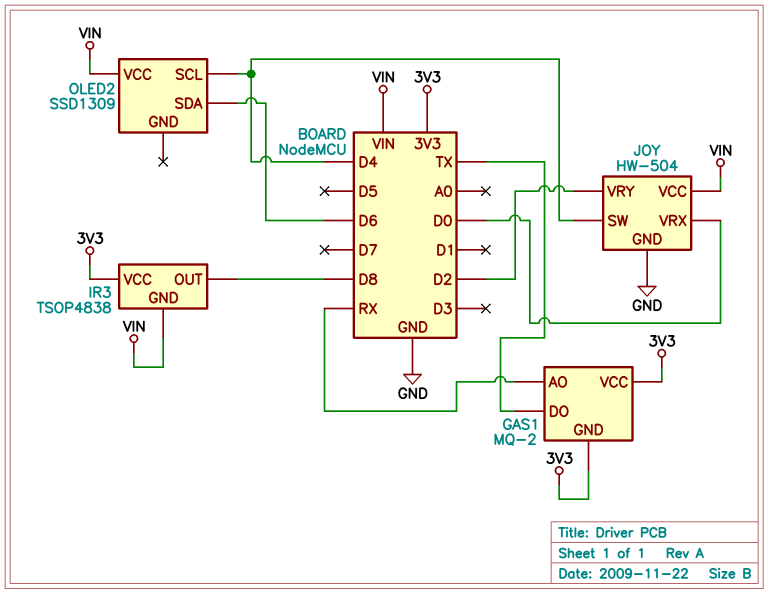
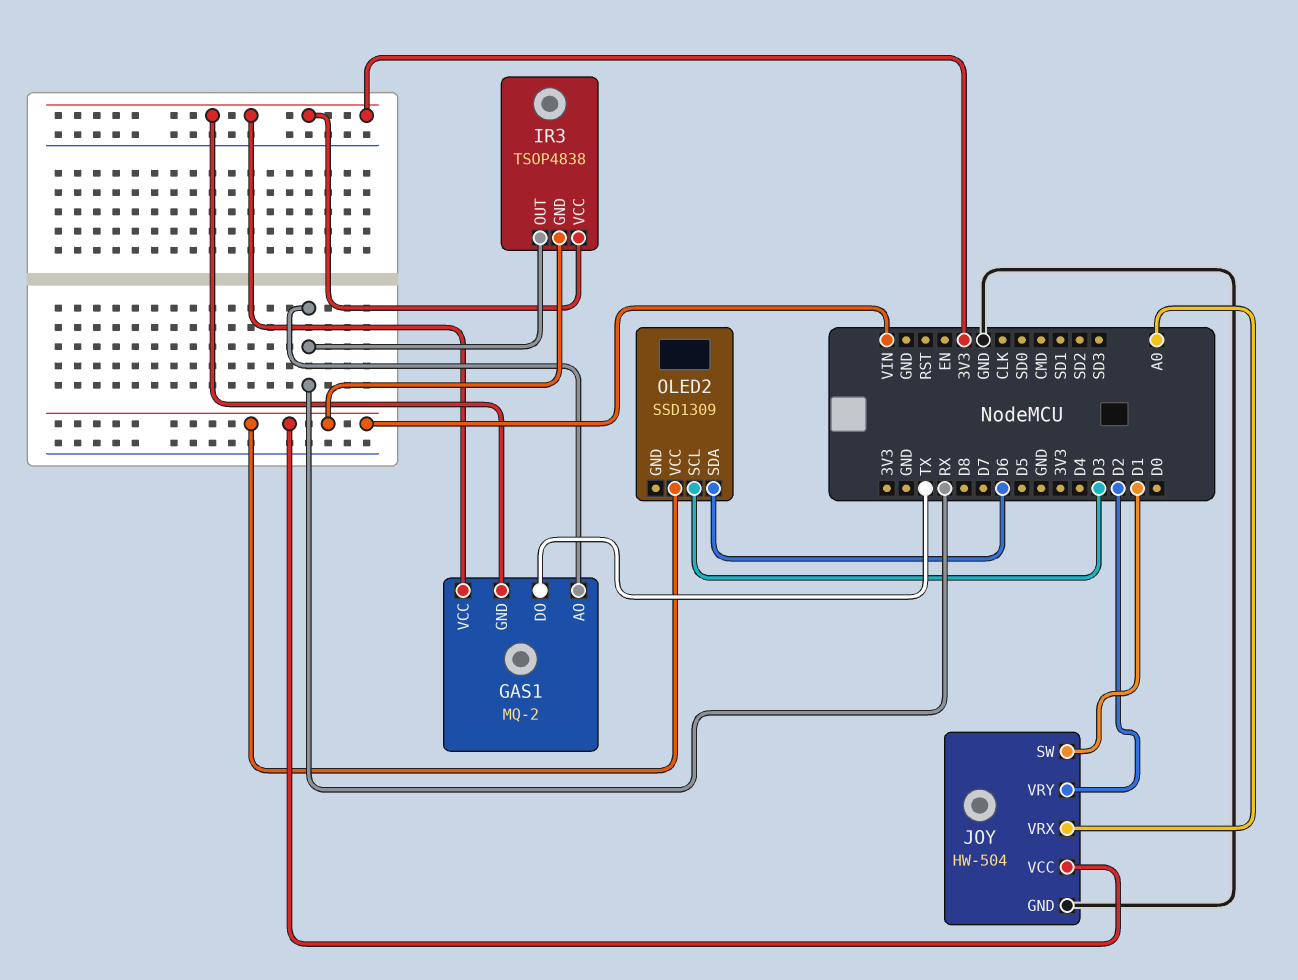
IR3 pin OUT: D8 -> RX
JOY pin SW: D4 -> D1
JOY pin VRX: D0 -> A0
OLED2 pin SCL: D4 -> D3

